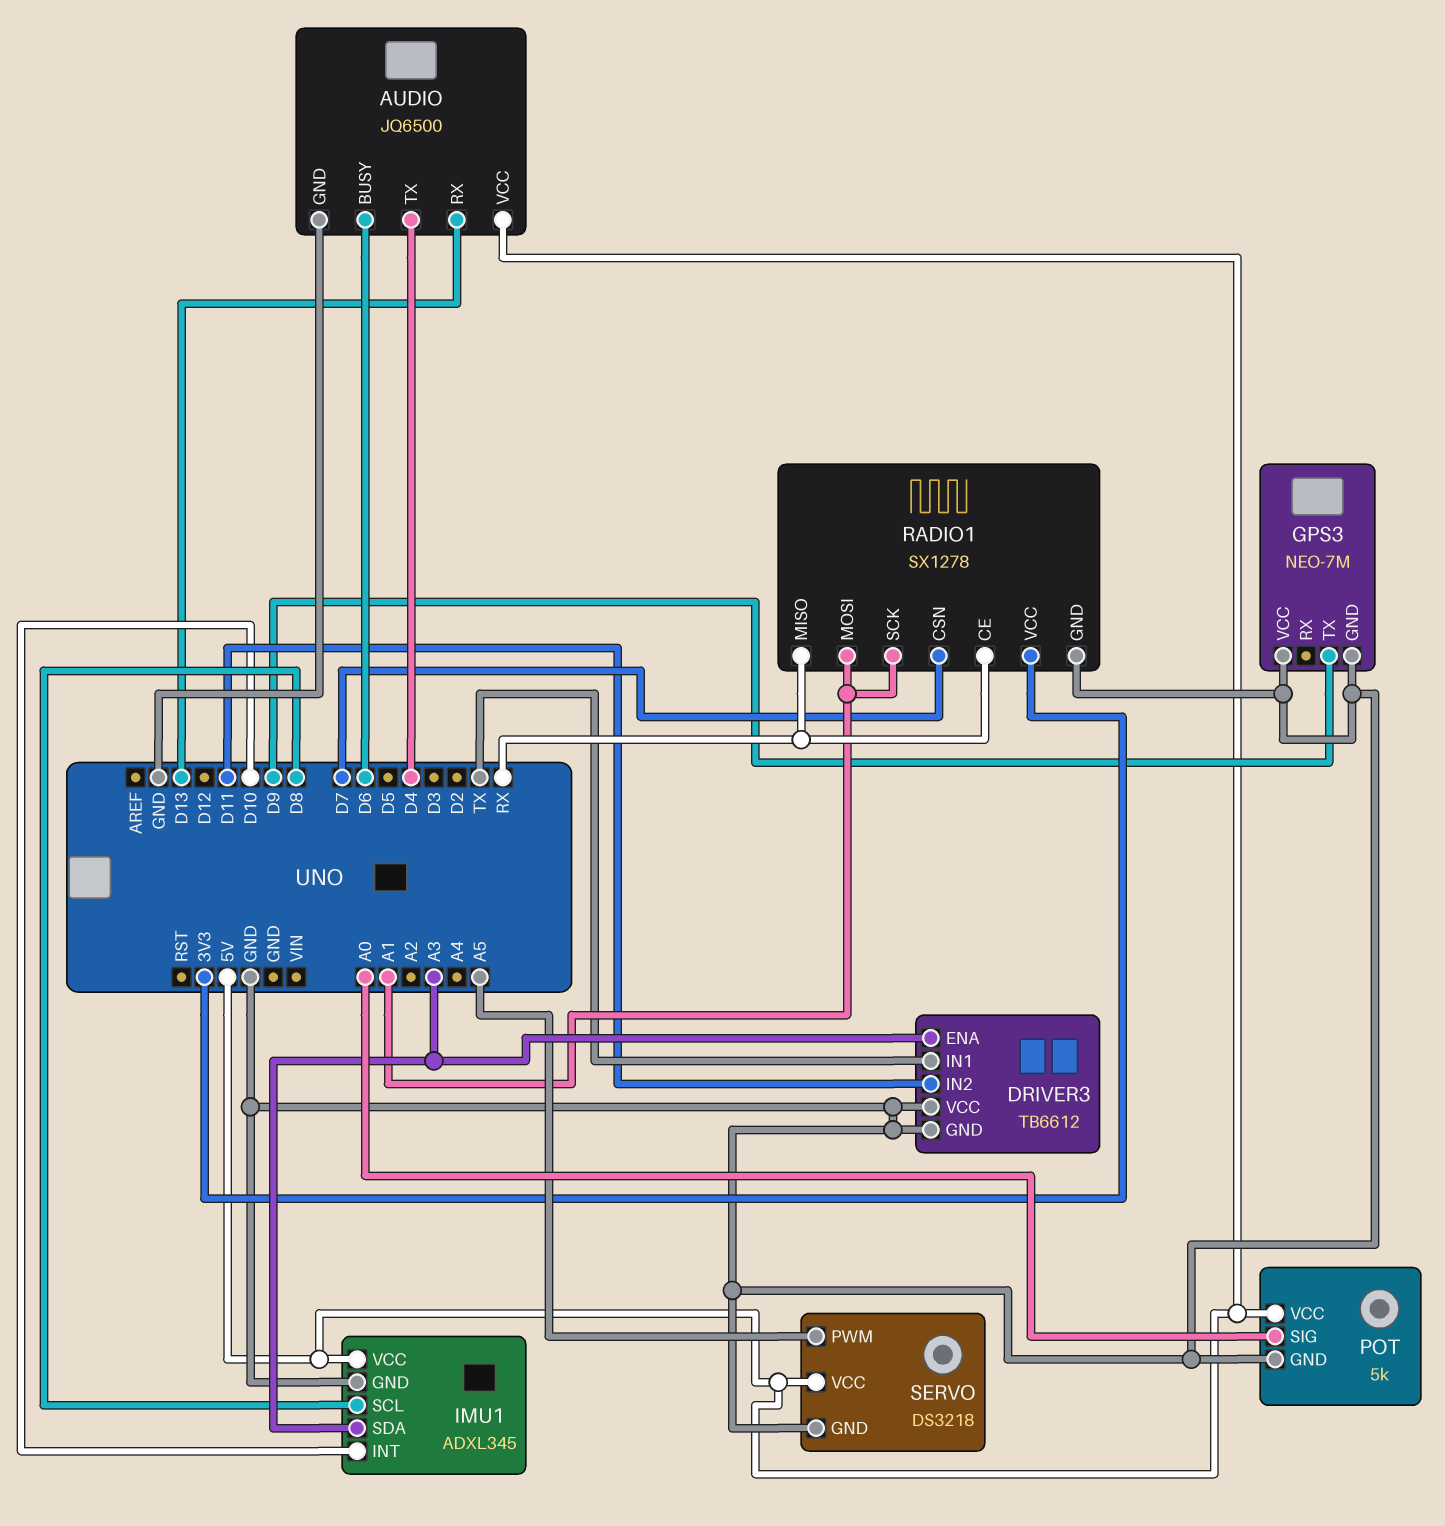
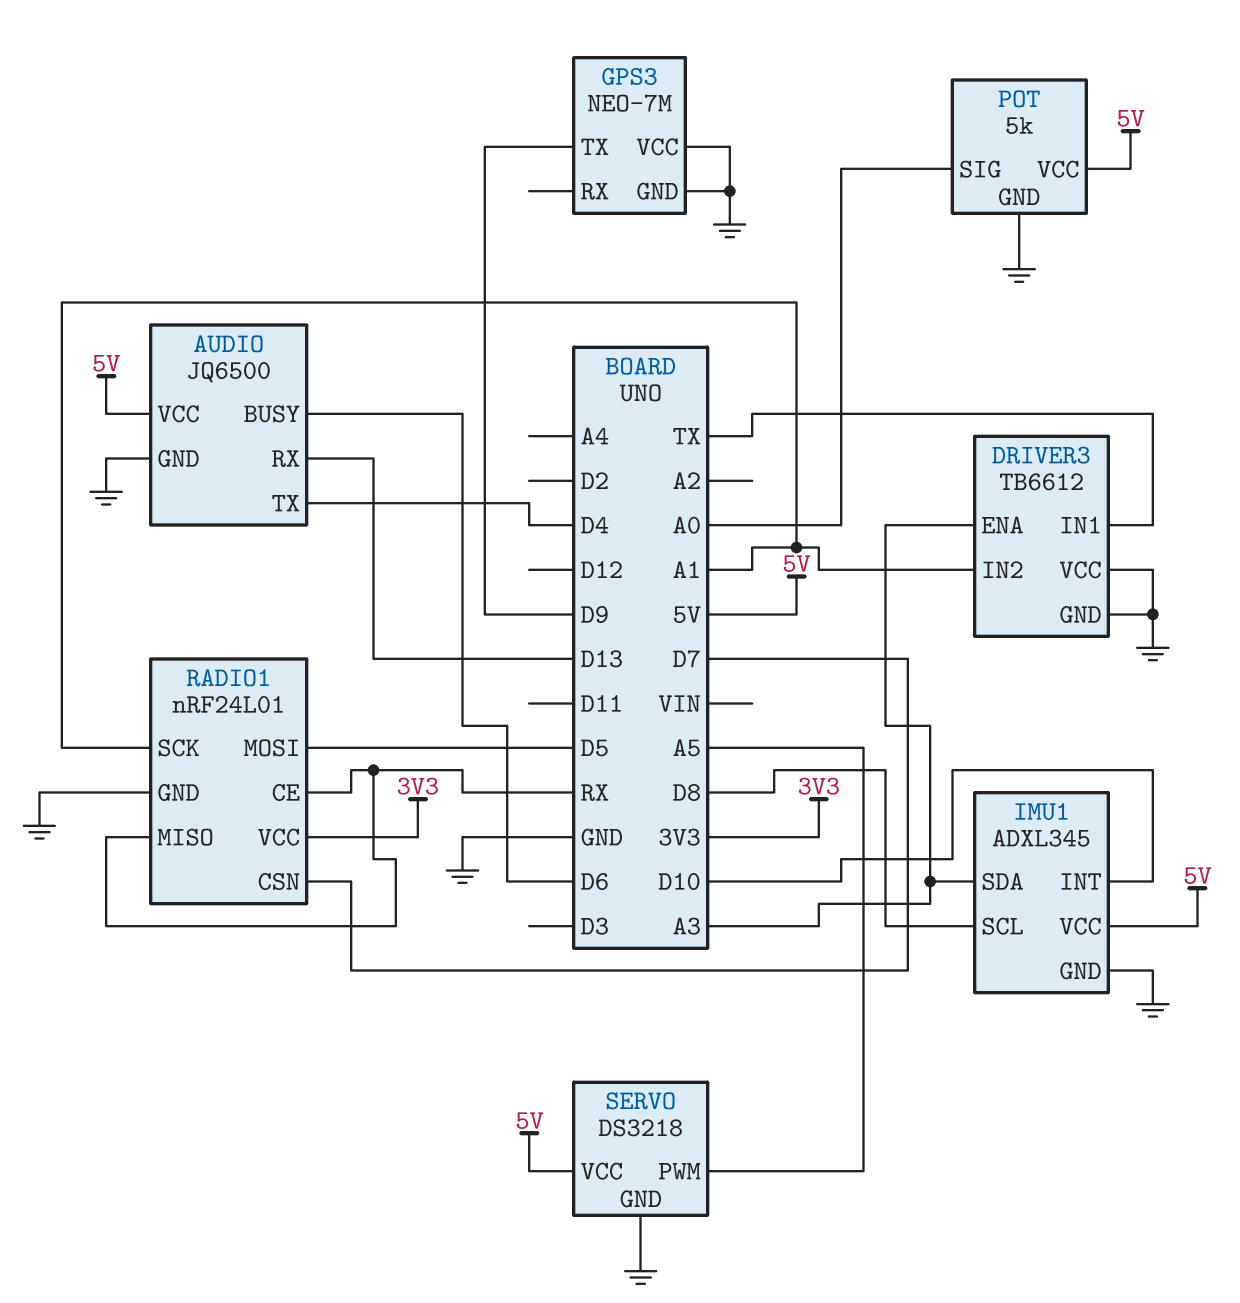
DRIVER3 pin IN2: D11 -> A1
RADIO1: SX1278 -> nRF24L01
RADIO1 pin MOSI: A1 -> D5

